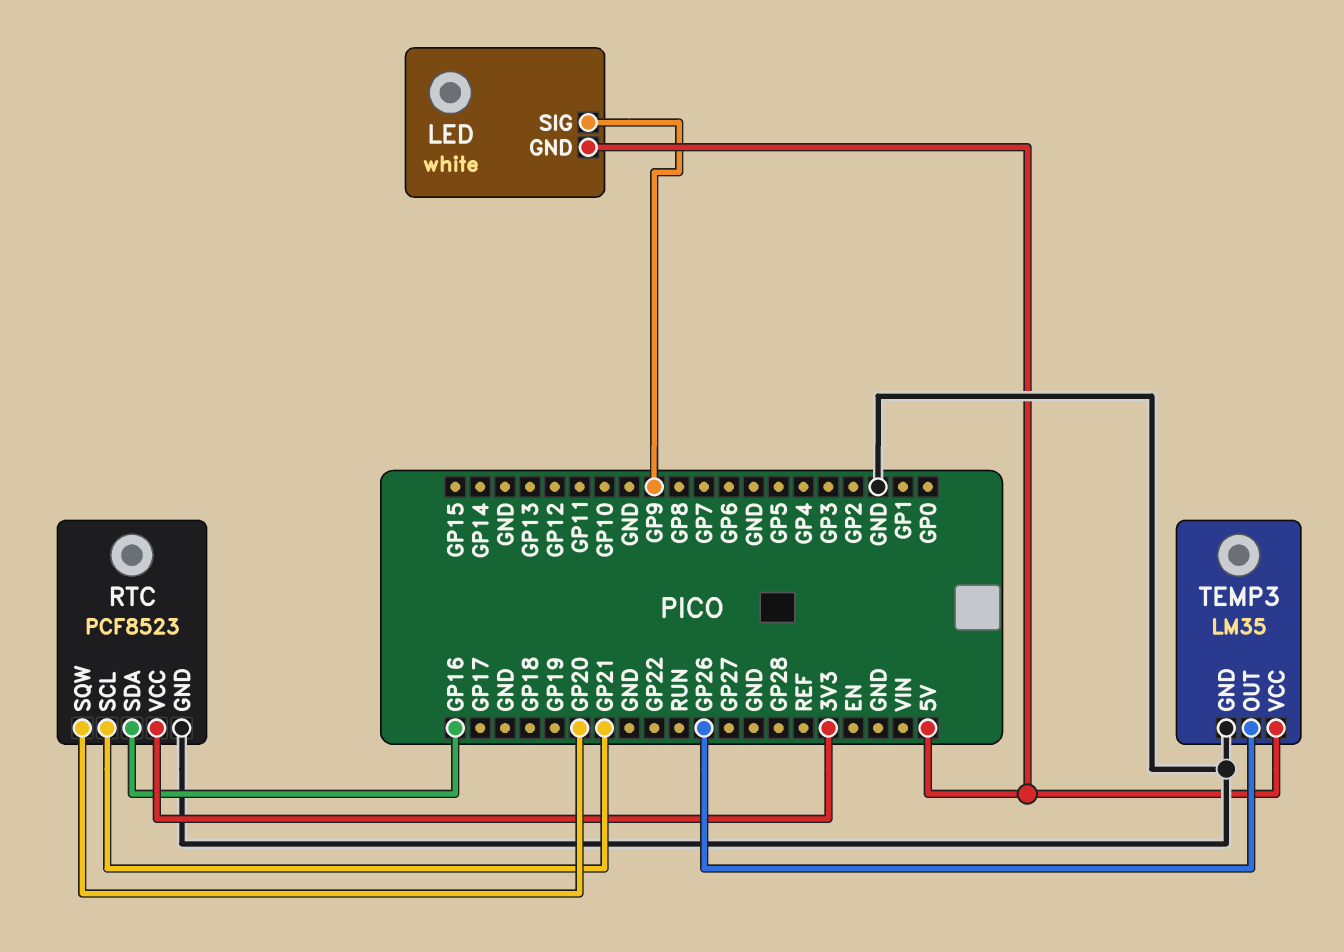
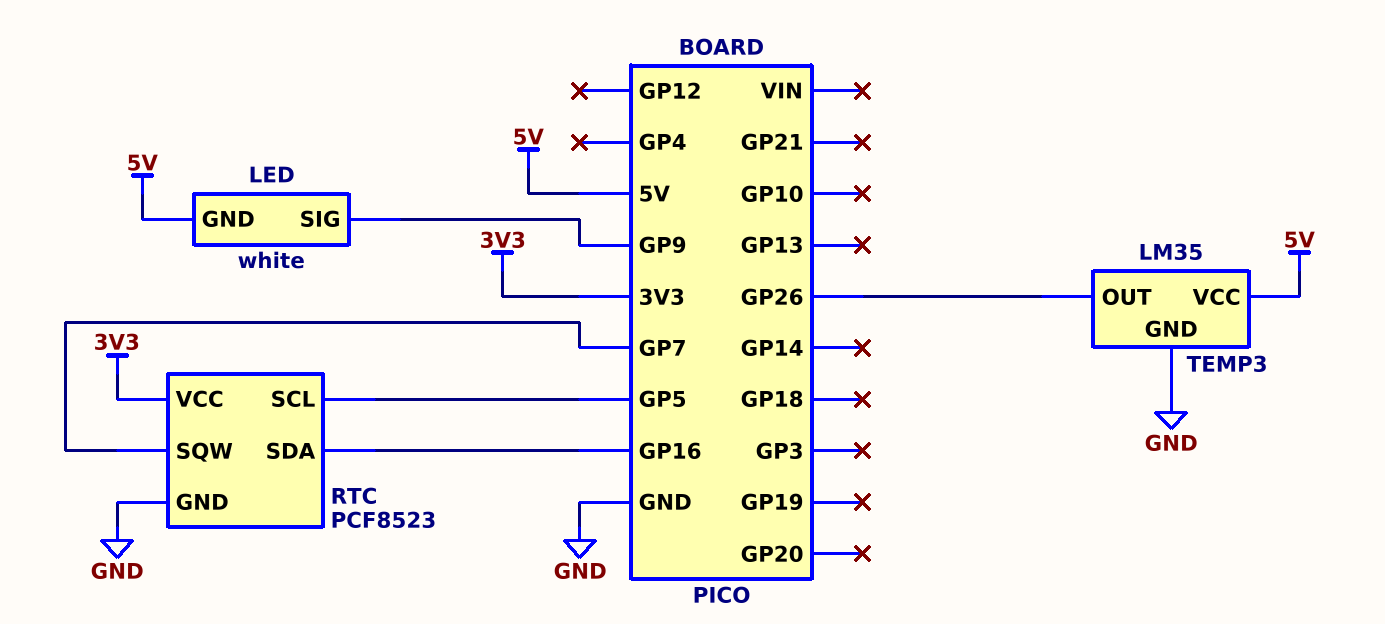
RTC pin SCL: GP21 -> GP5
RTC pin SQW: GP20 -> GP7

